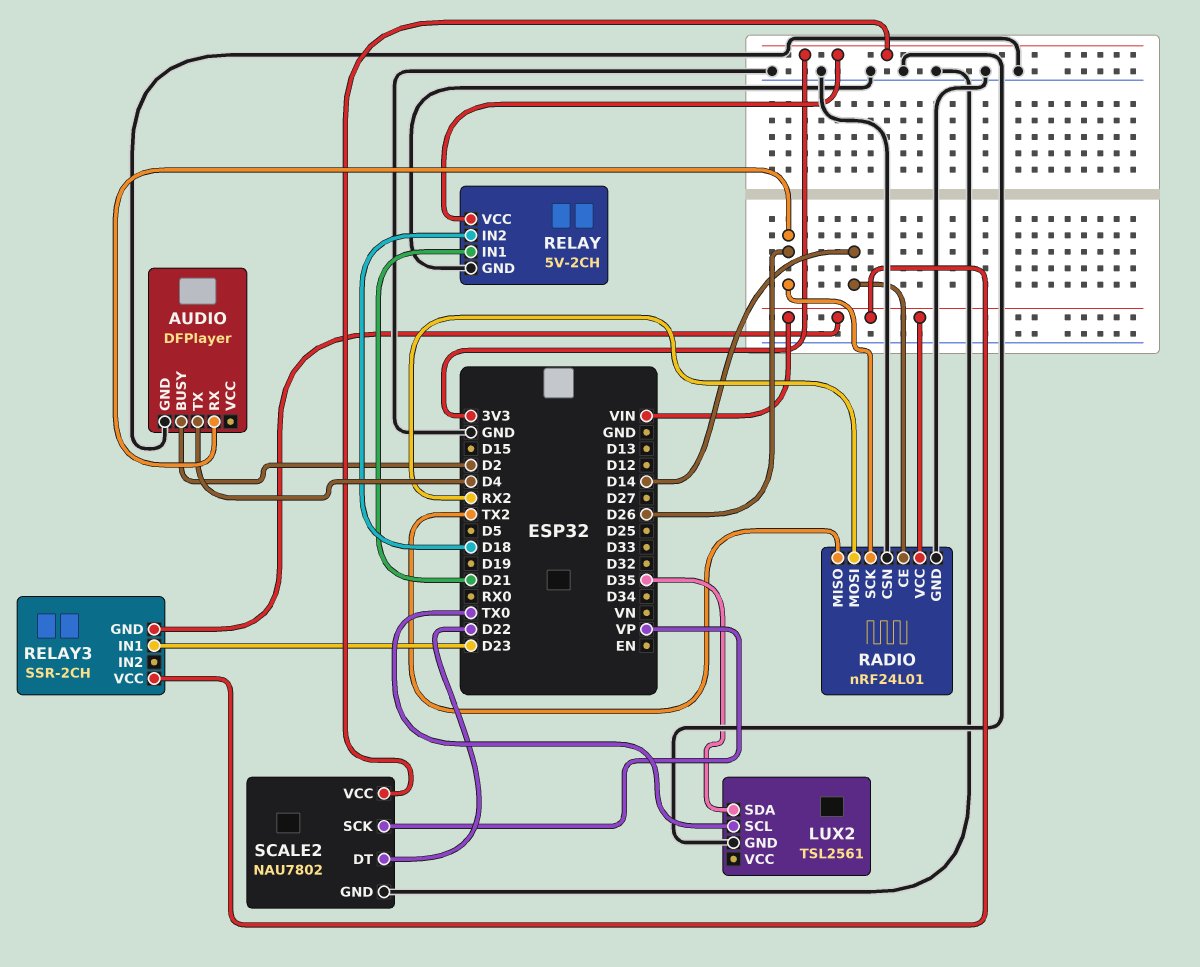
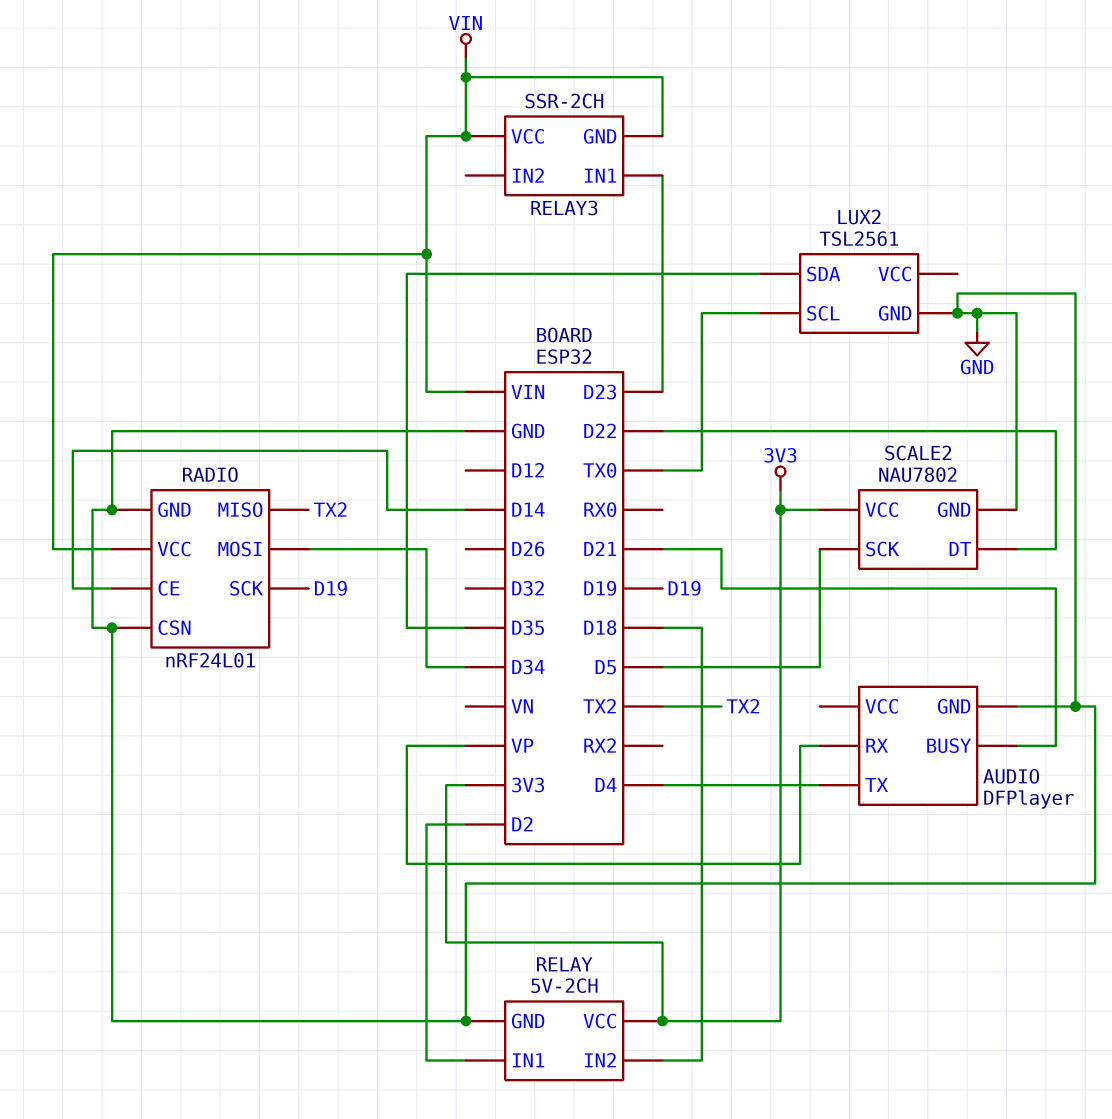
AUDIO pin BUSY: D2 -> D21
AUDIO pin RX: D26 -> VP
RADIO pin MOSI: RX2 -> D34
RADIO pin SCK: D26 -> D19
RELAY pin IN1: D21 -> D2
SCALE2 pin SCK: VP -> D5

